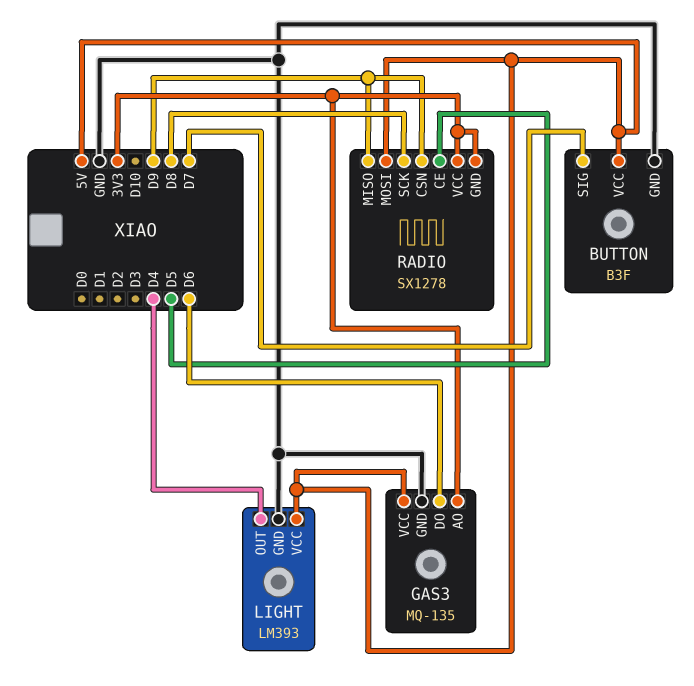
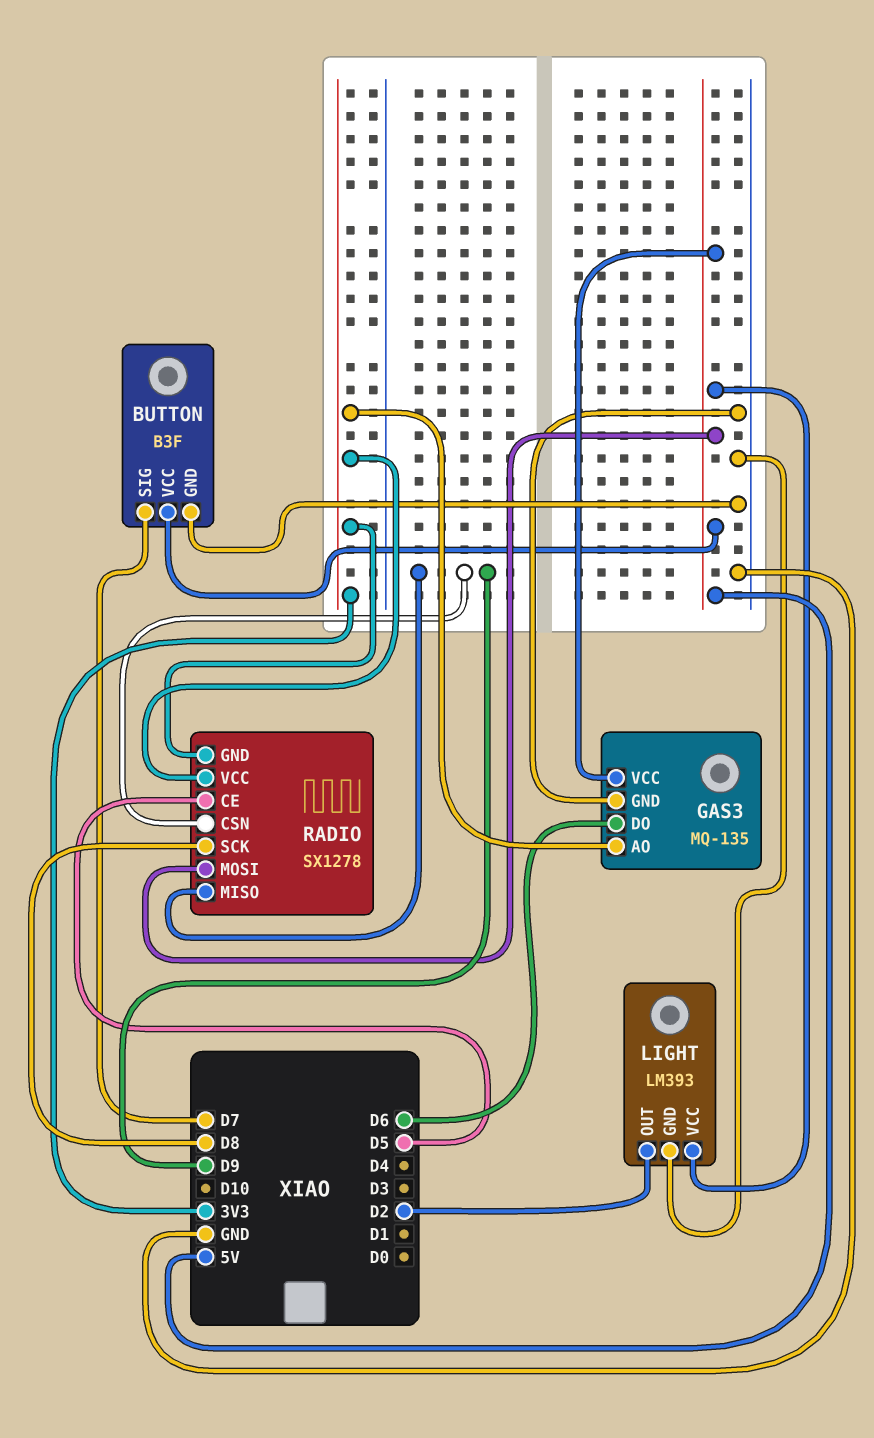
LIGHT pin OUT: D4 -> D2

